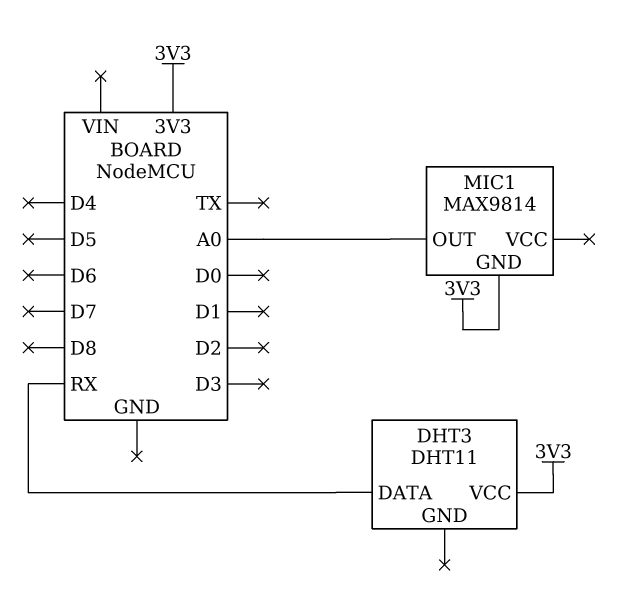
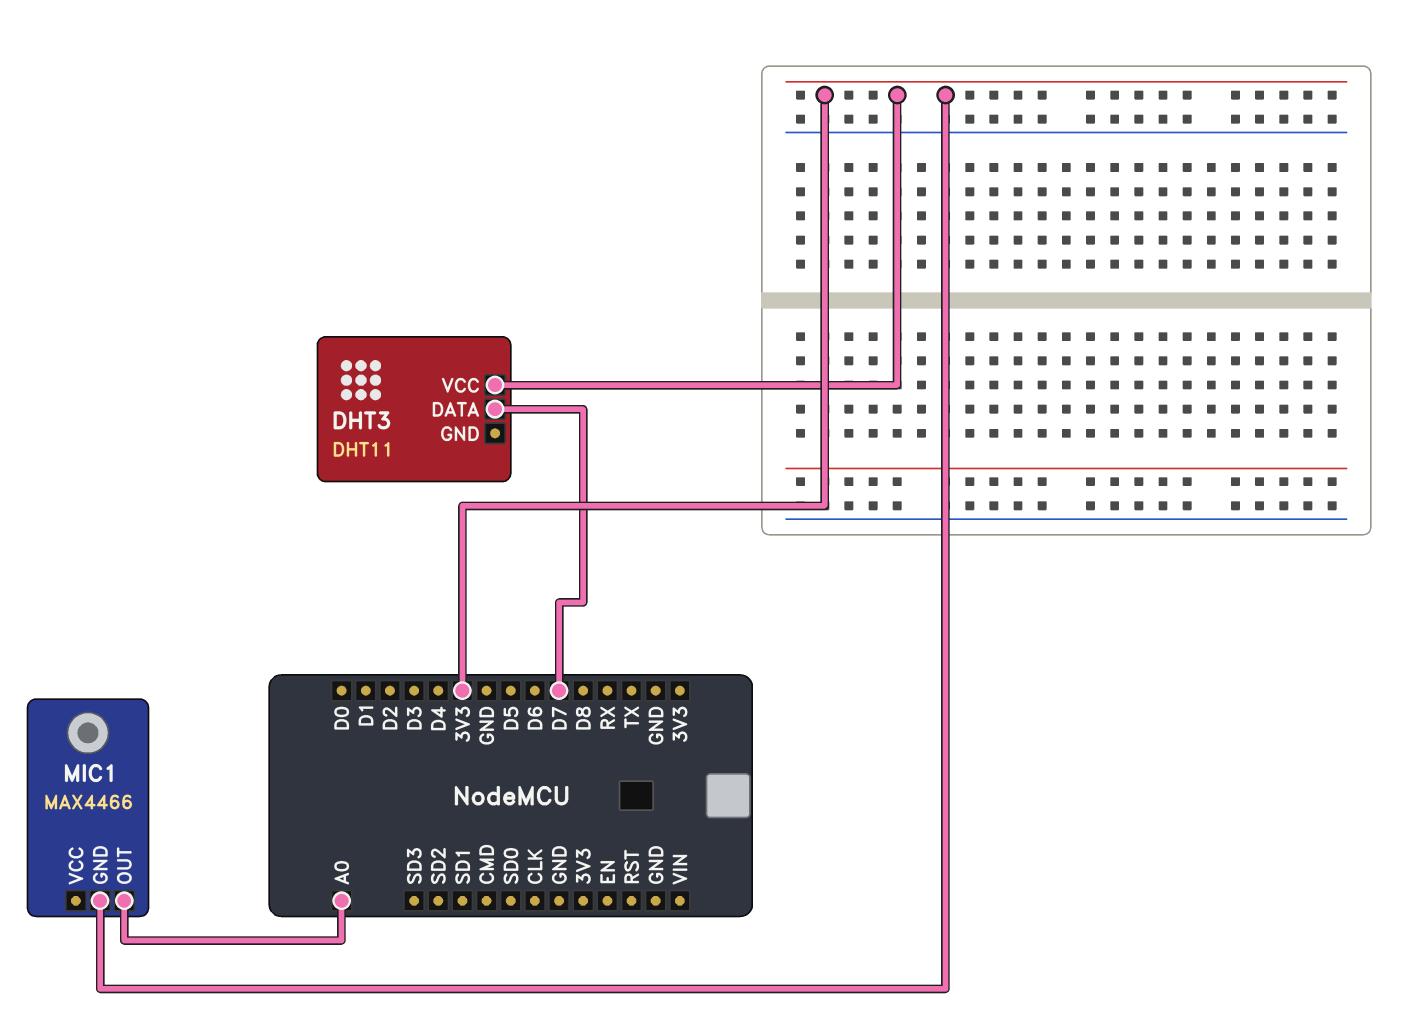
DHT3 pin DATA: RX -> D7
MIC1: MAX9814 -> MAX4466

